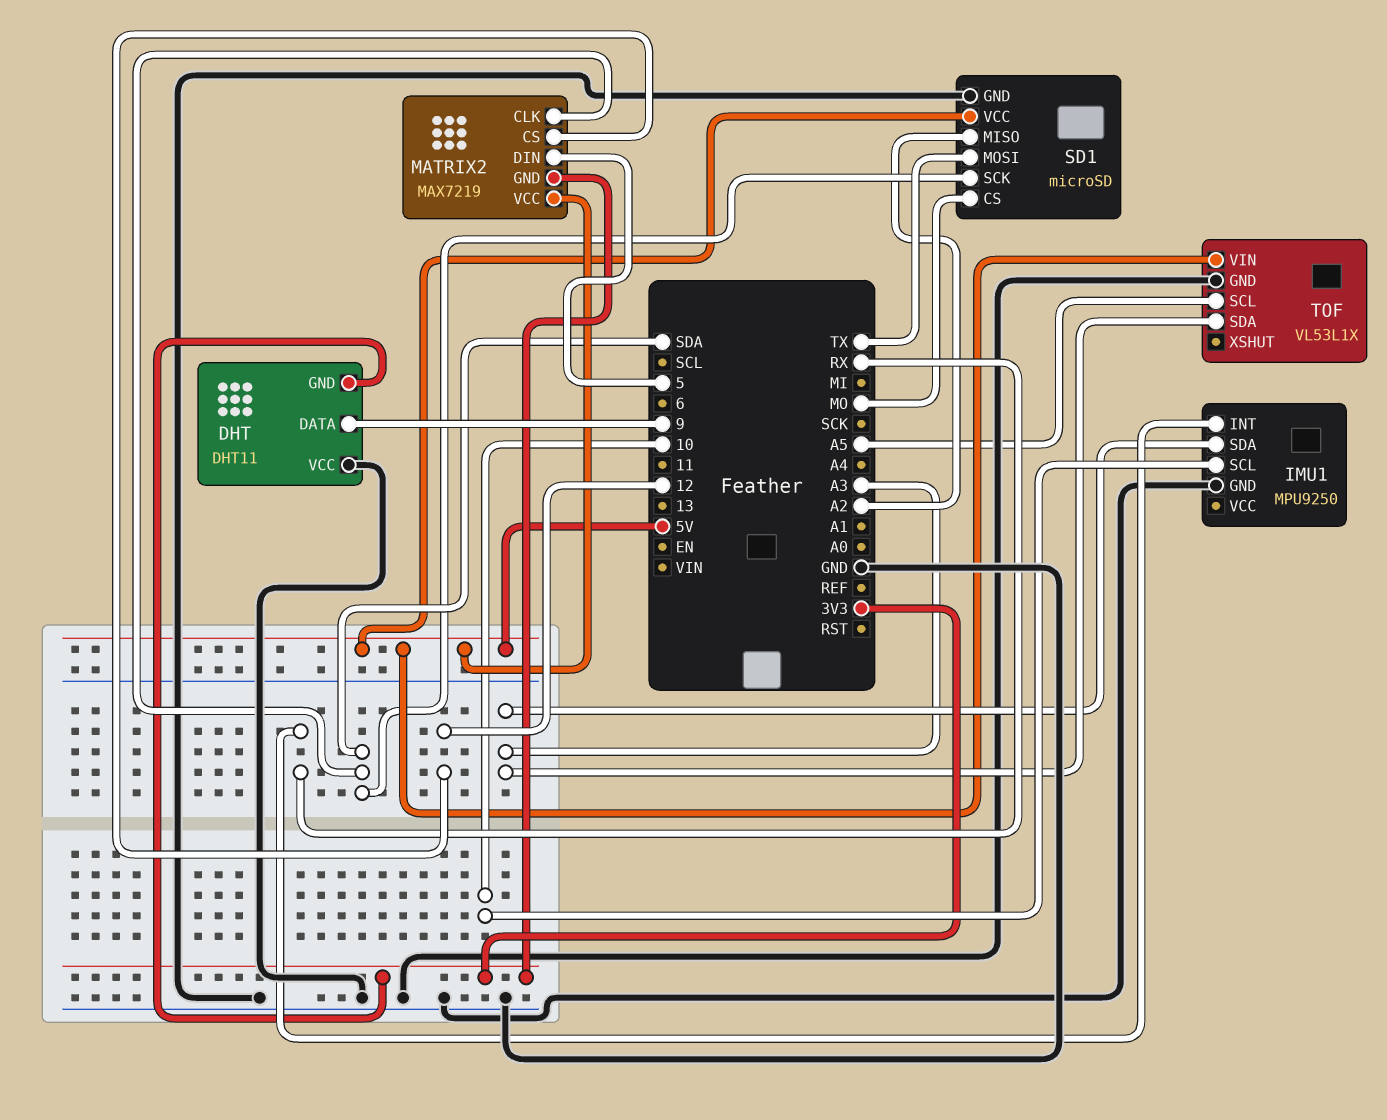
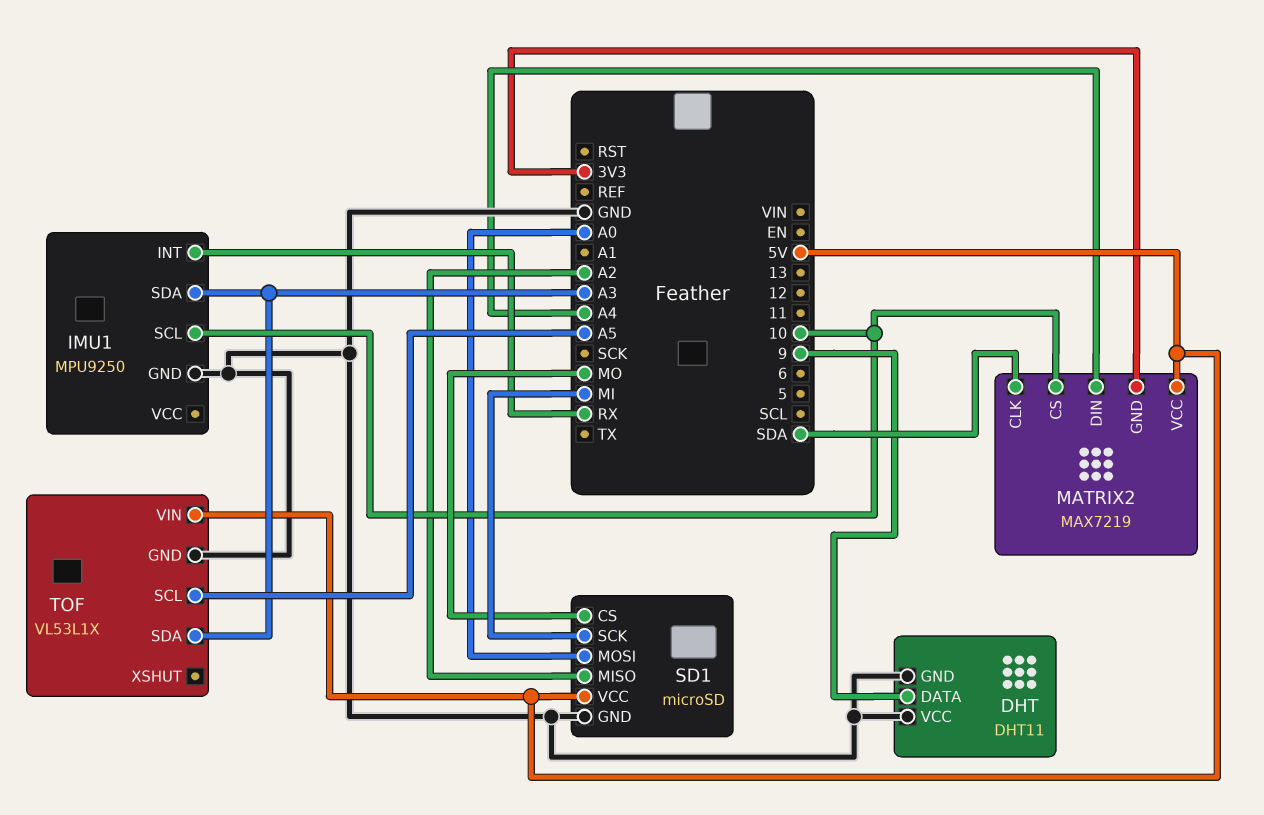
DHT pin GND: 3V3 -> GND
MATRIX2 pin CS: 12 -> 10
MATRIX2 pin DIN: 5 -> A4
SD1 pin MOSI: TX -> A0
SD1 pin SCK: SDA -> MI

